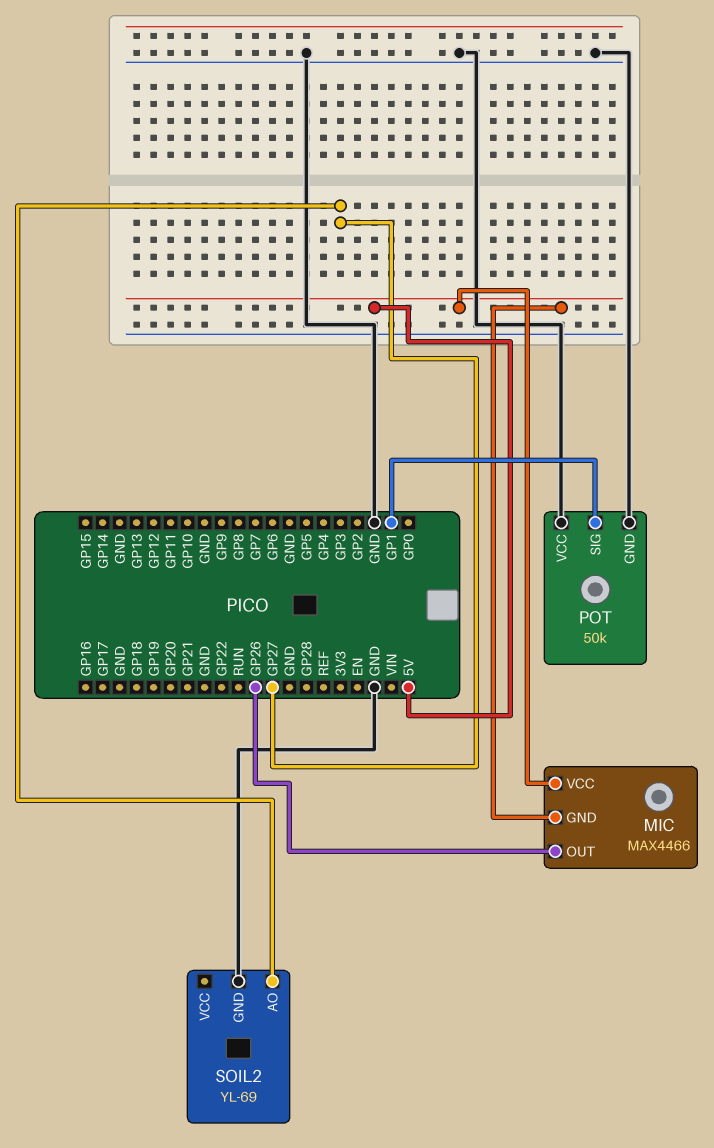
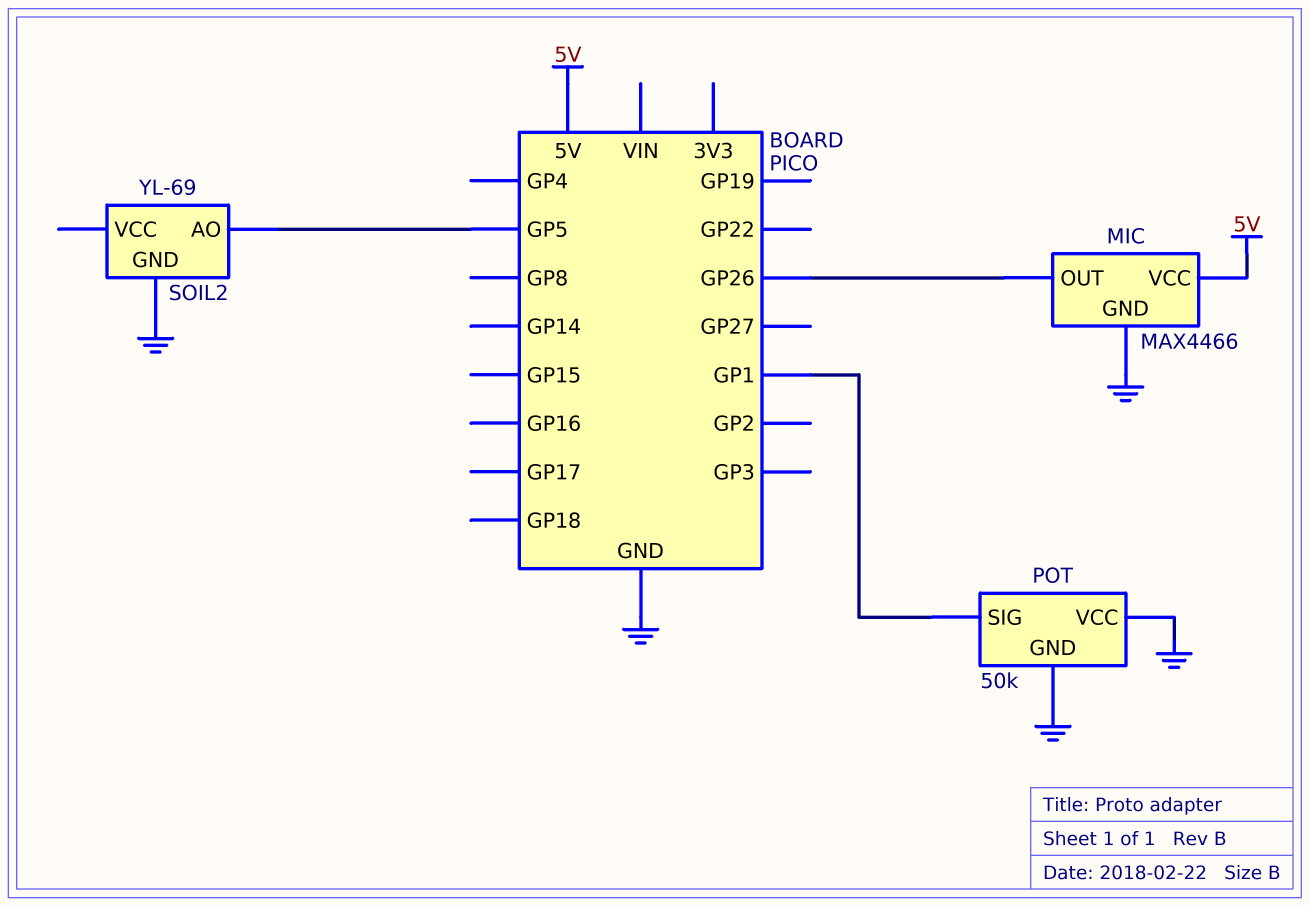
MIC pin GND: 5V -> GND
SOIL2 pin AO: GP27 -> GP5

